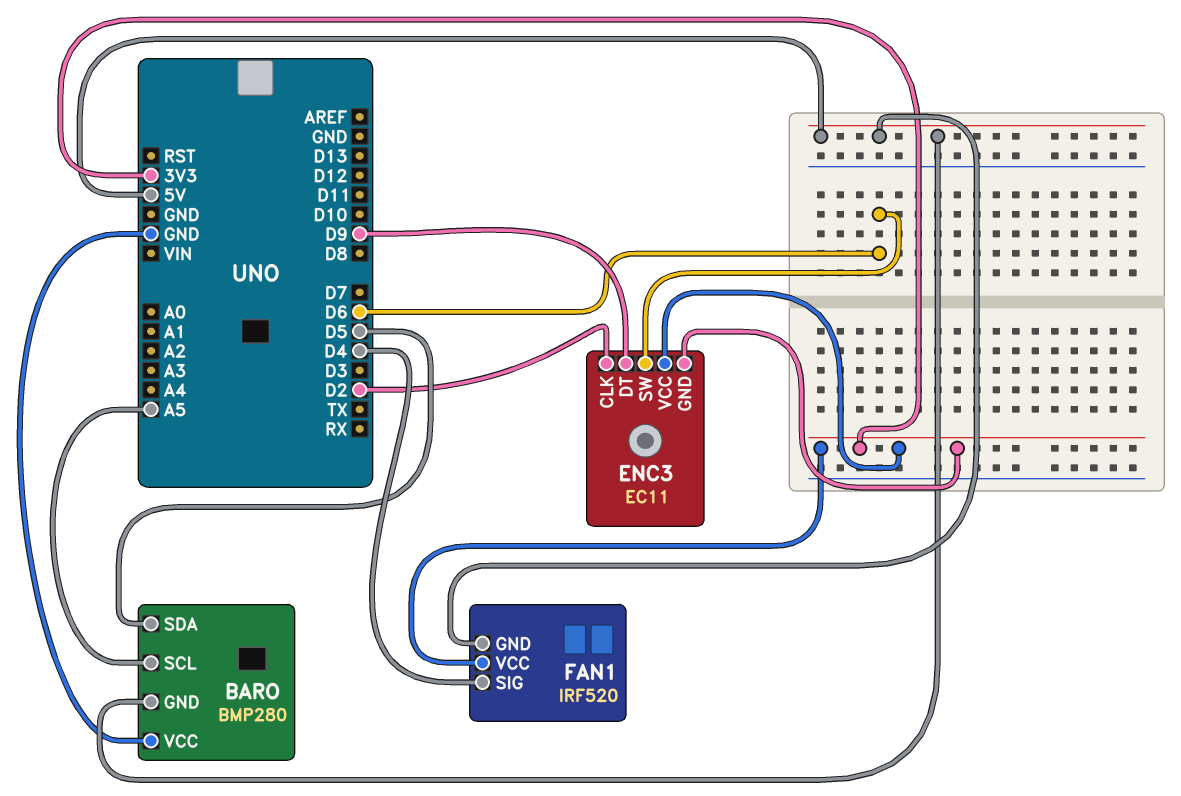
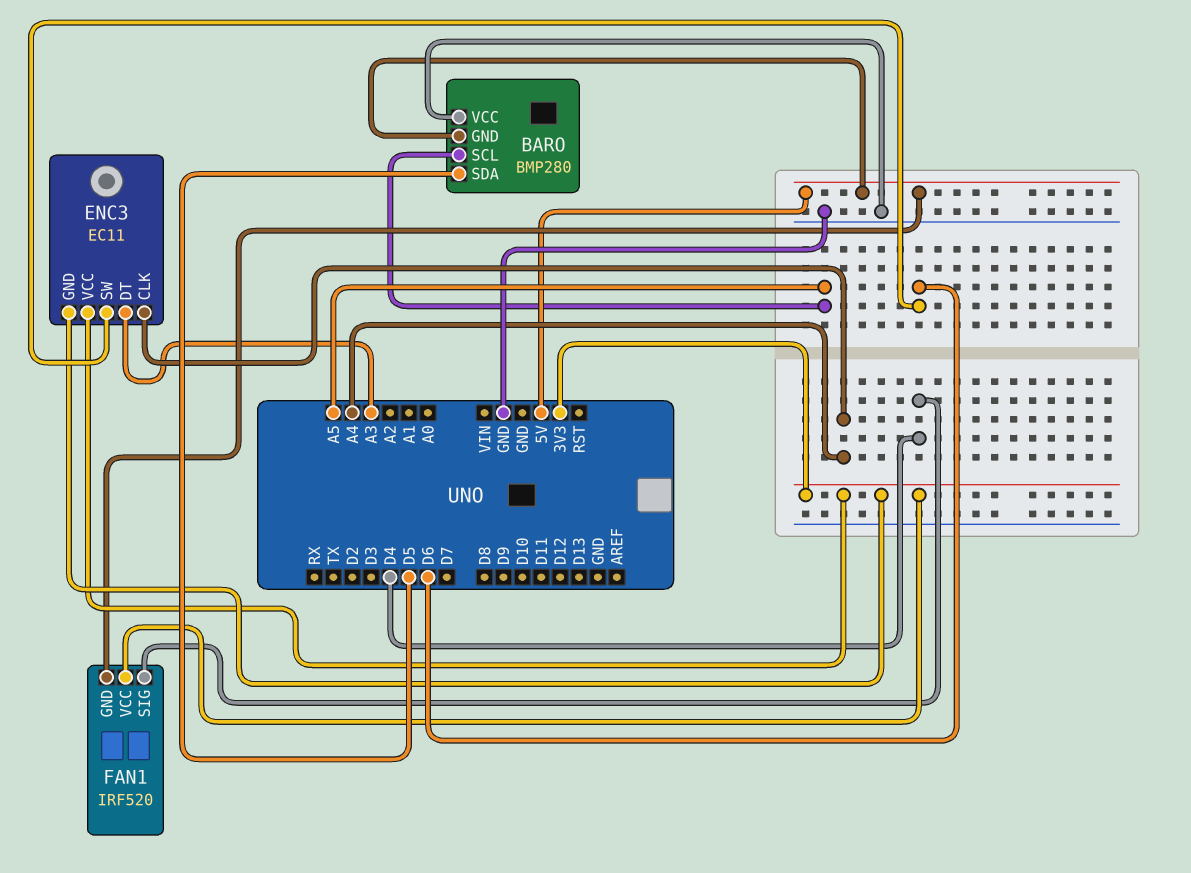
ENC3 pin CLK: D2 -> A4
ENC3 pin DT: D9 -> A3

